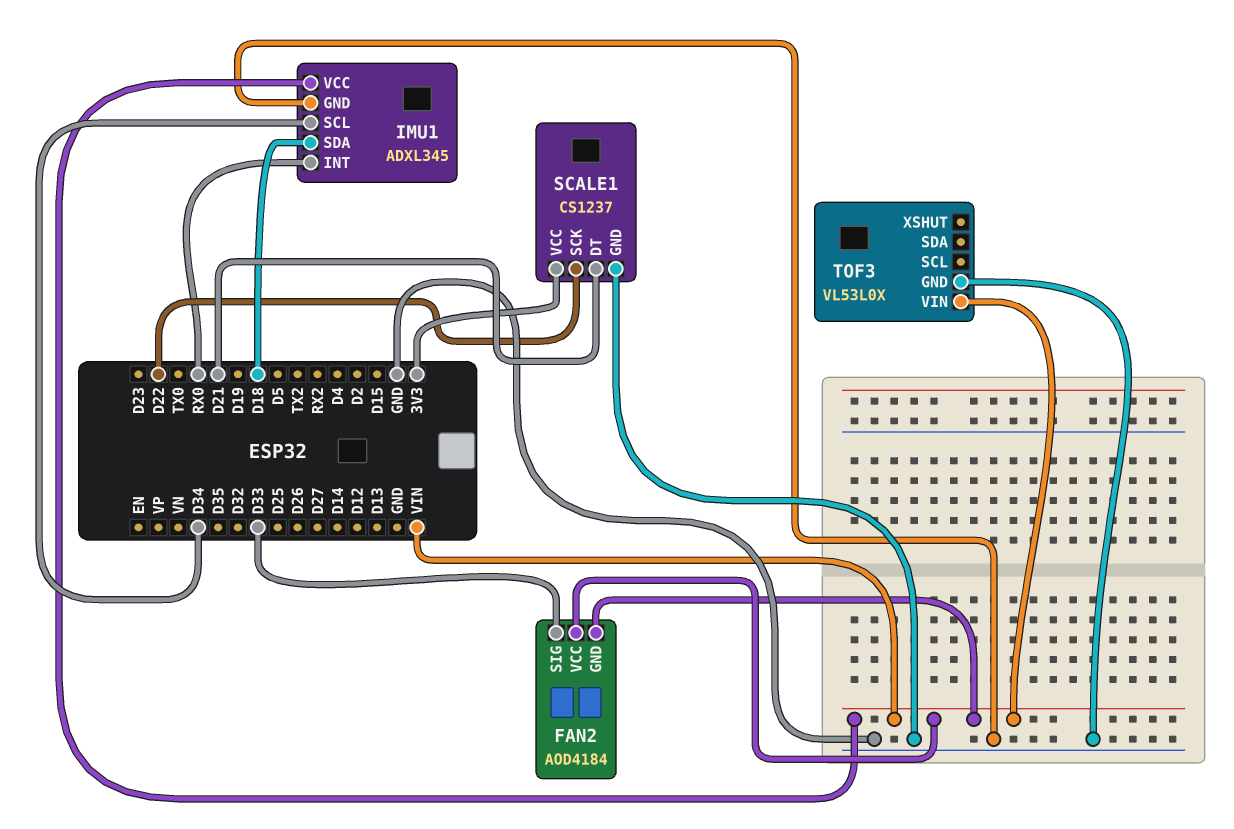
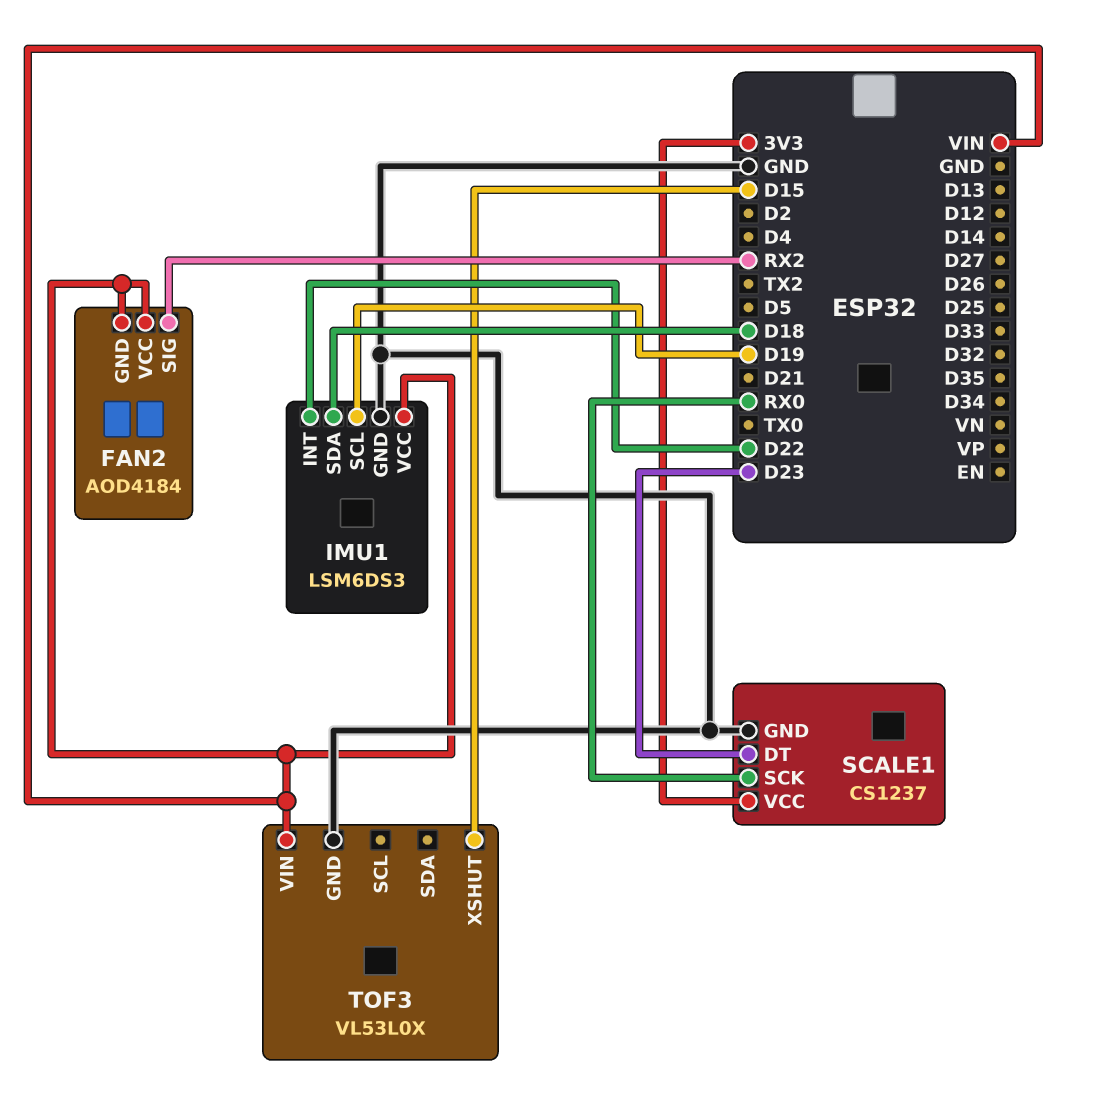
FAN2 pin SIG: D33 -> RX2
IMU1: ADXL345 -> LSM6DS3
IMU1 pin INT: RX0 -> D22
IMU1 pin SCL: D34 -> D19
SCALE1 pin DT: D21 -> D23
SCALE1 pin SCK: D22 -> RX0
TOF3 pin XSHUT: none -> D15

